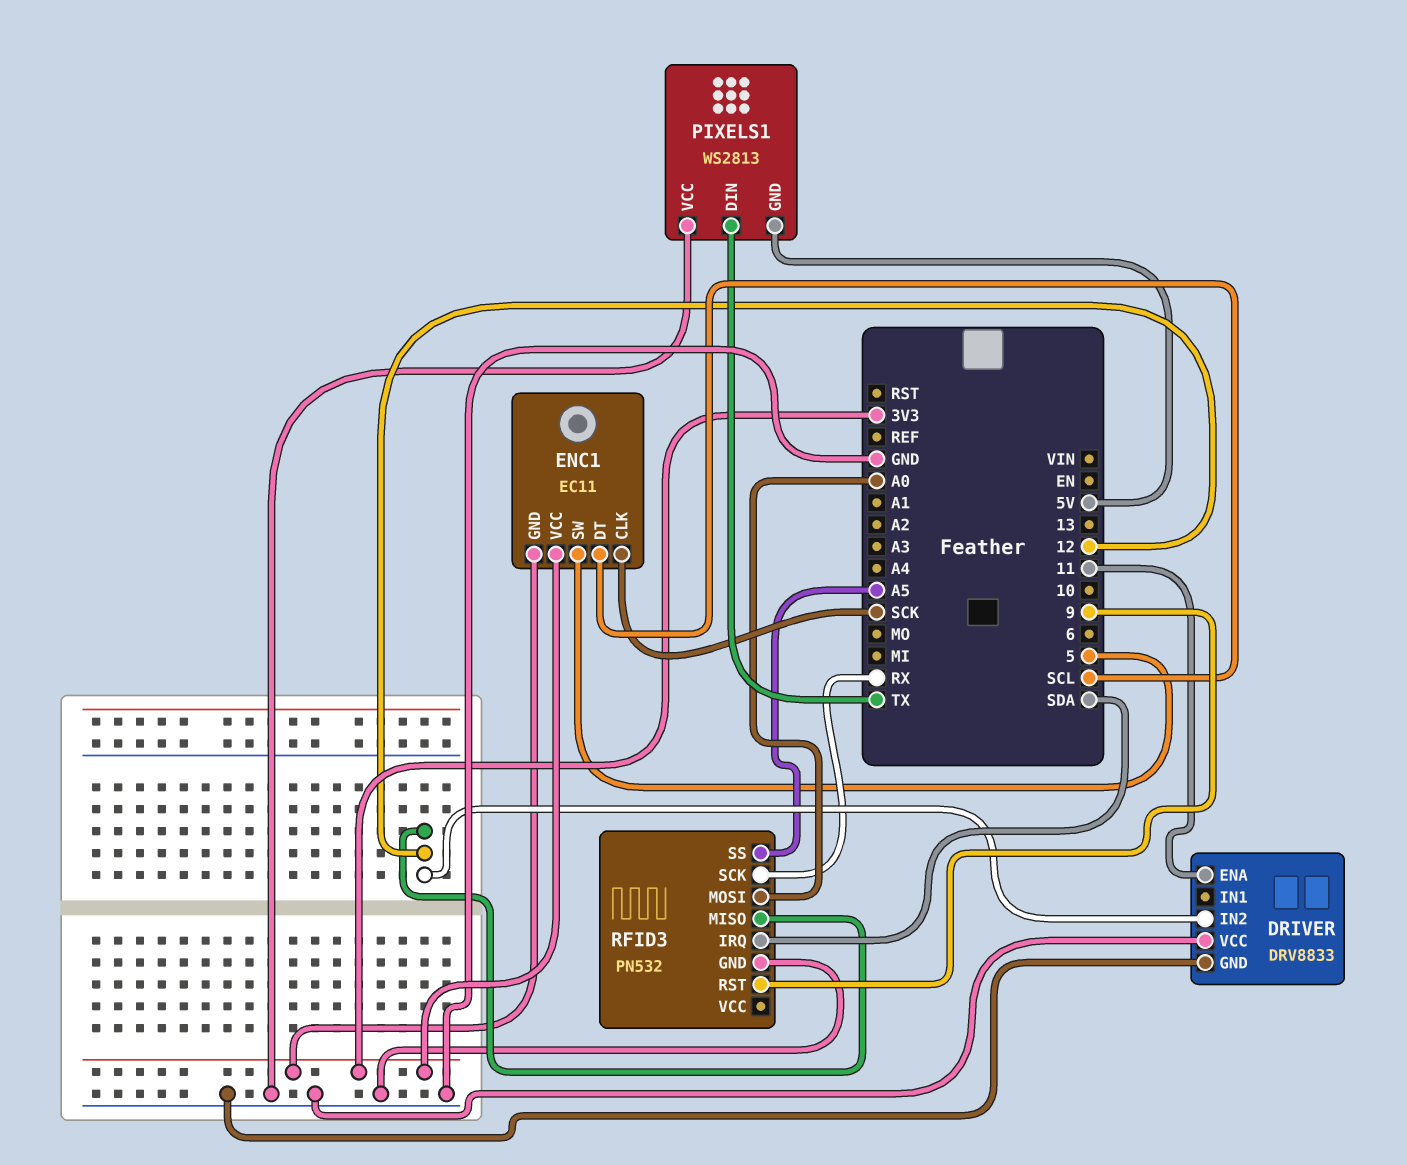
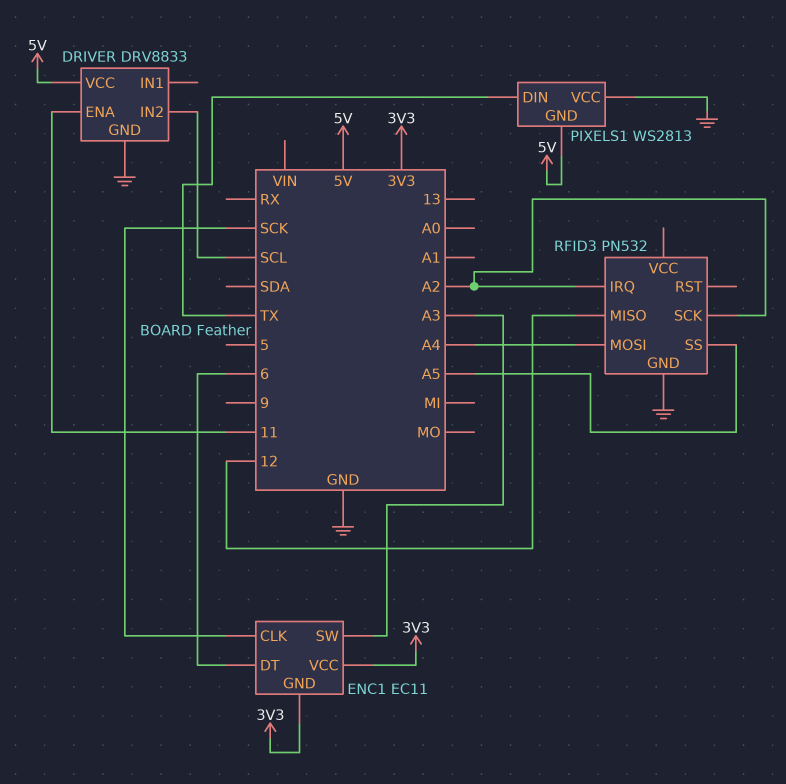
DRIVER pin IN2: 12 -> SCL
DRIVER pin VCC: GND -> 5V
ENC1 pin DT: SCL -> 6
ENC1 pin SW: 5 -> A3
RFID3 pin IRQ: SDA -> A2
RFID3 pin MOSI: A0 -> A4
RFID3 pin RST: 9 -> none
RFID3 pin SCK: RX -> A2

